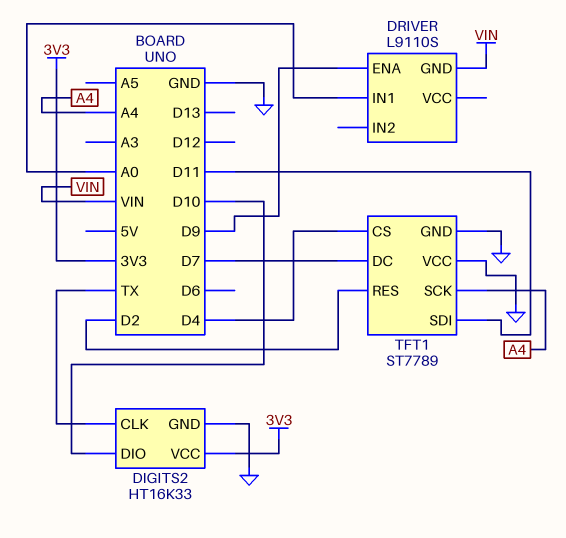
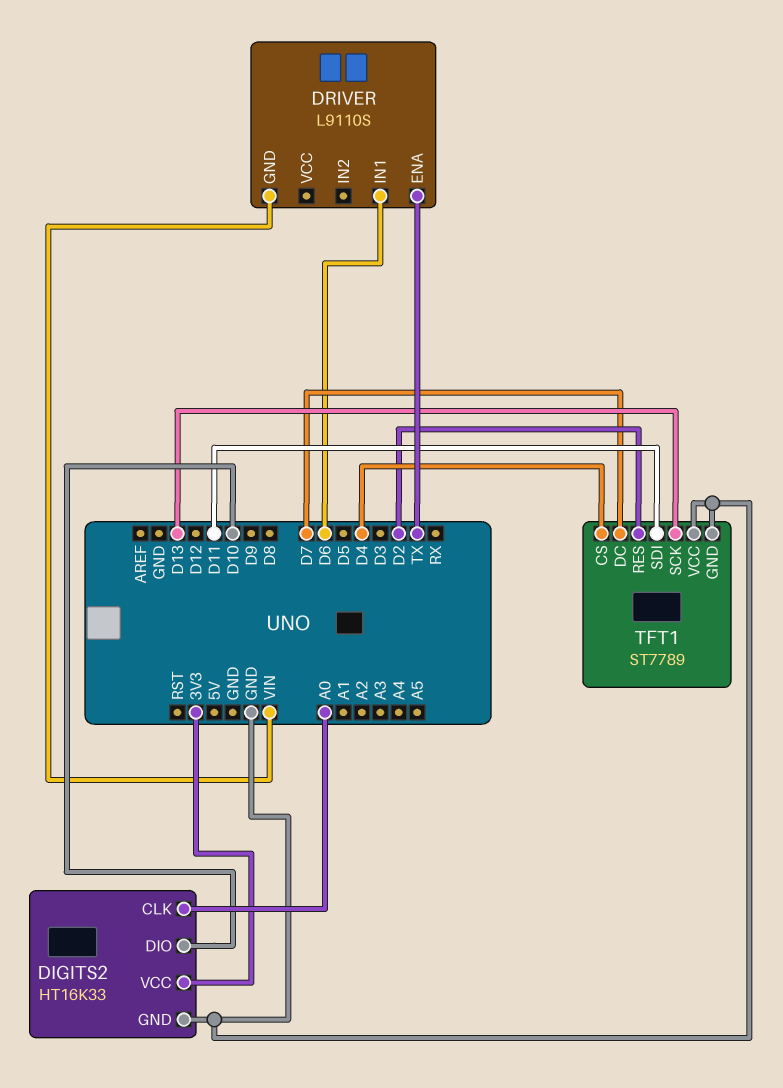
DIGITS2 pin CLK: TX -> A0
DRIVER pin ENA: D9 -> TX
DRIVER pin IN1: A0 -> D6
TFT1 pin SCK: A4 -> D13

